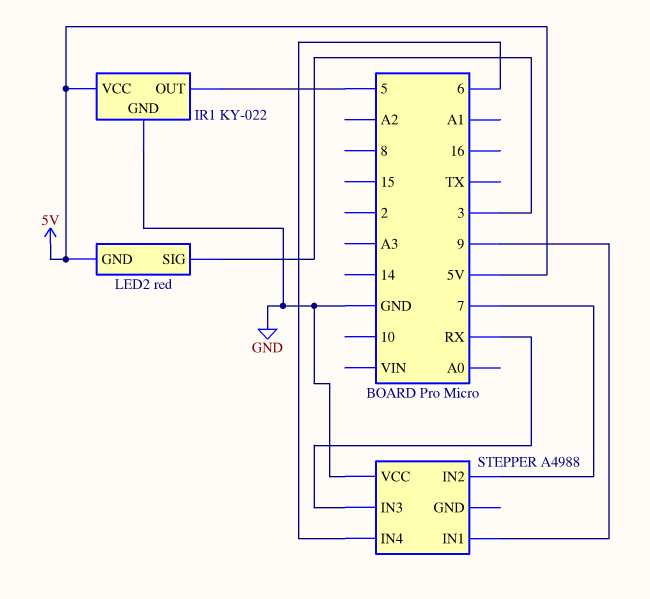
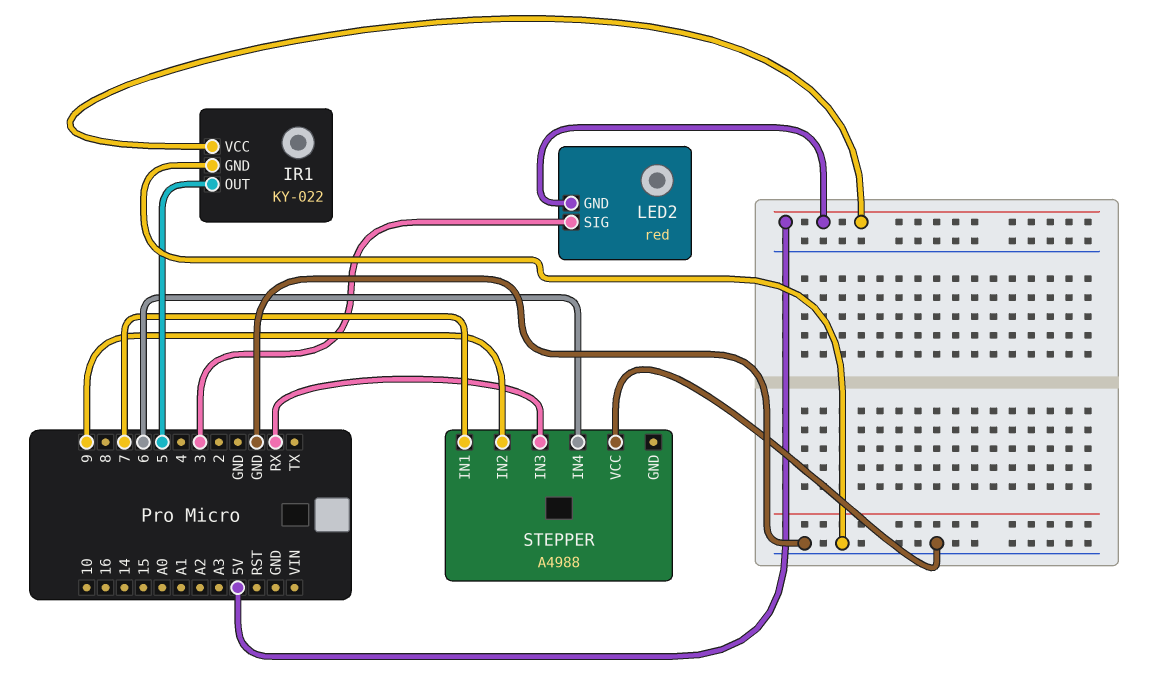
STEPPER pin IN1: 9 -> 7
STEPPER pin IN2: 7 -> 9

